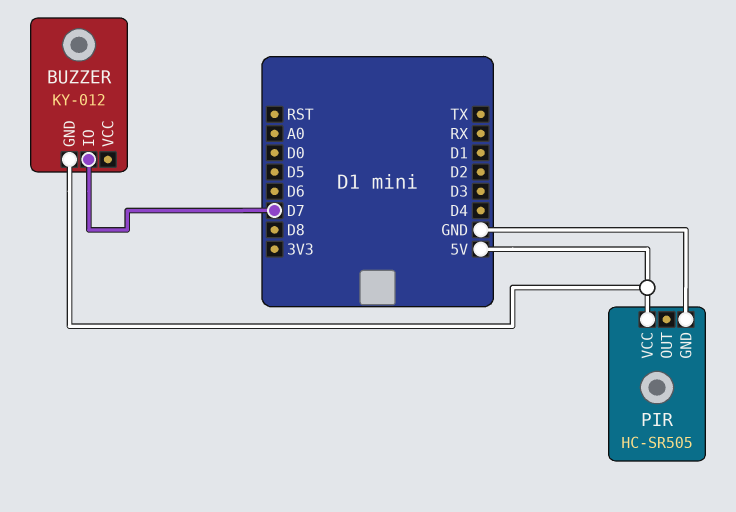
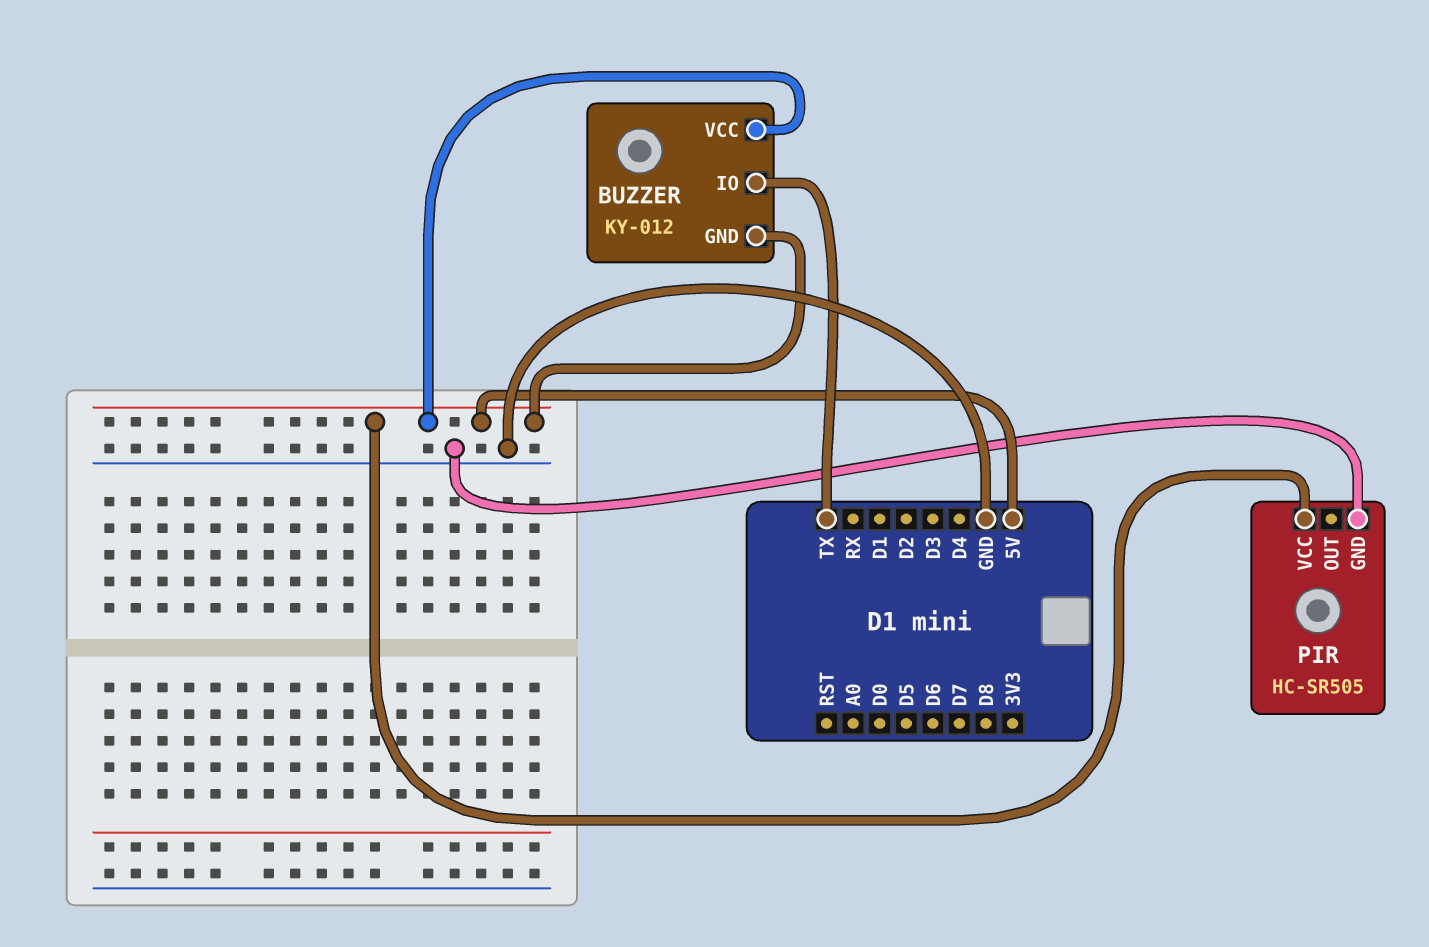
BUZZER pin IO: D7 -> TX
BUZZER pin VCC: none -> 5V

